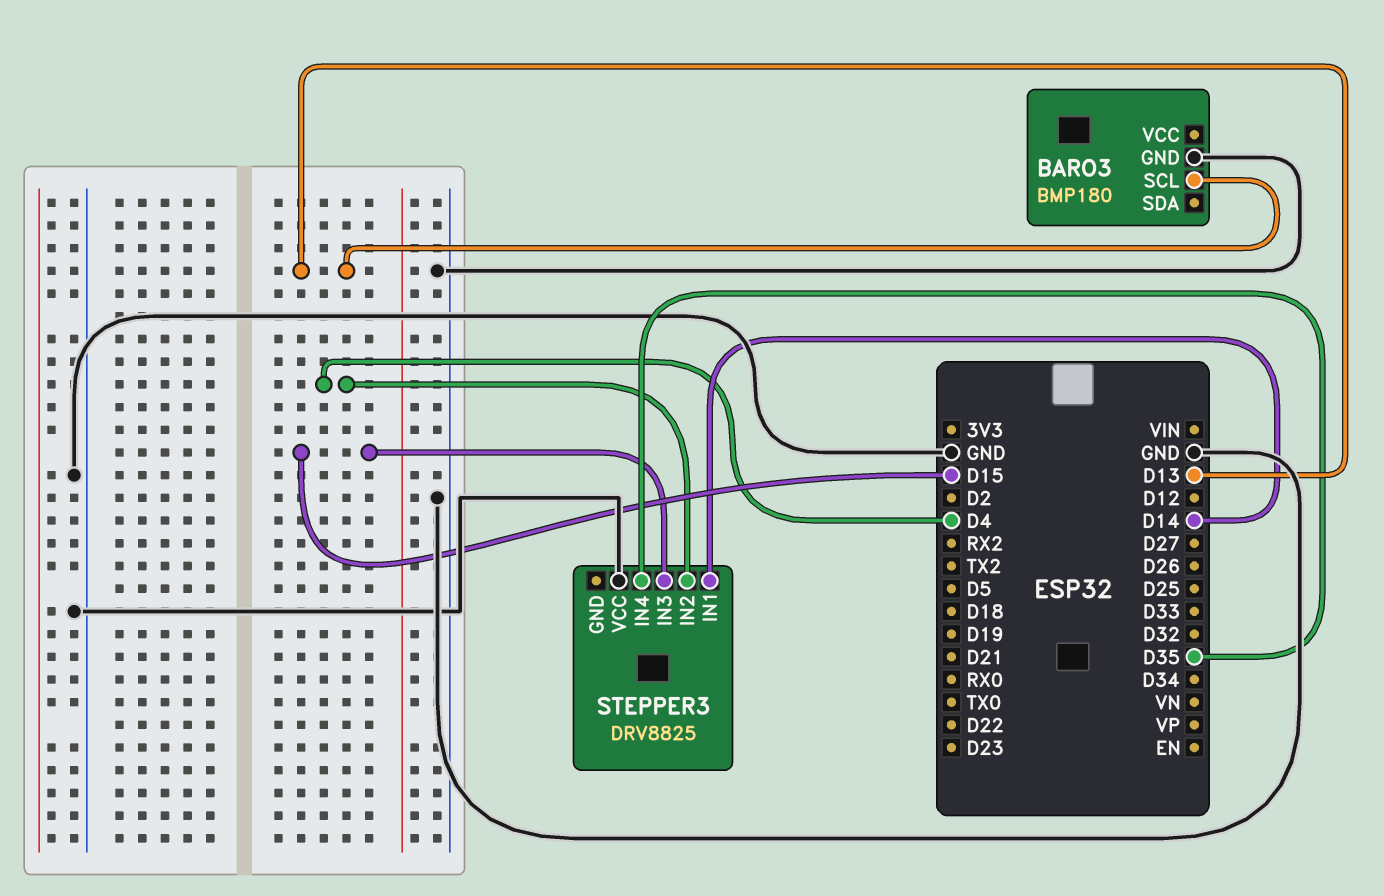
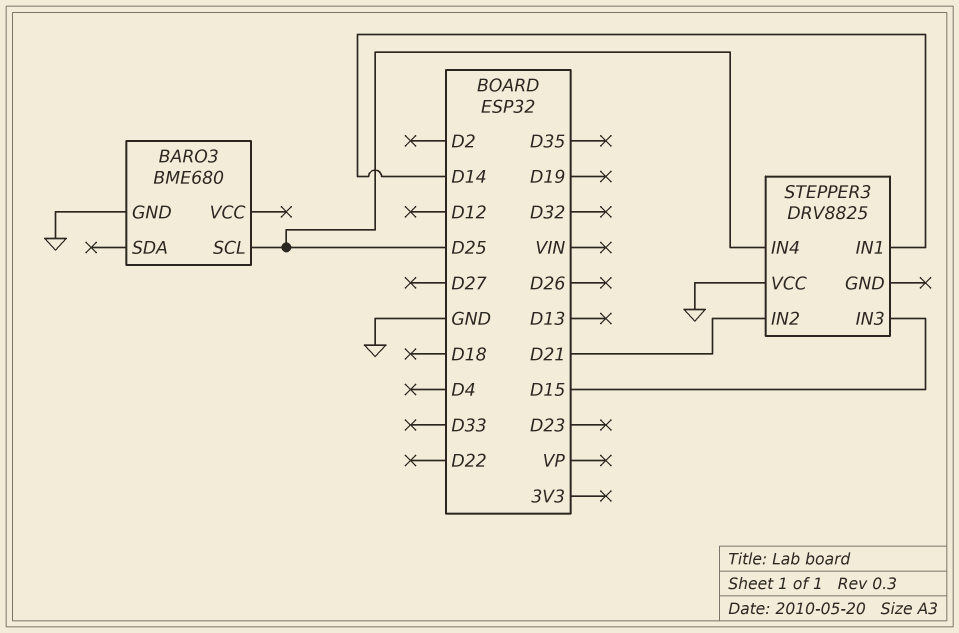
BARO3: BMP180 -> BME680
BARO3 pin SCL: D13 -> D25
STEPPER3 pin IN2: D4 -> D21
STEPPER3 pin IN4: D35 -> D25

